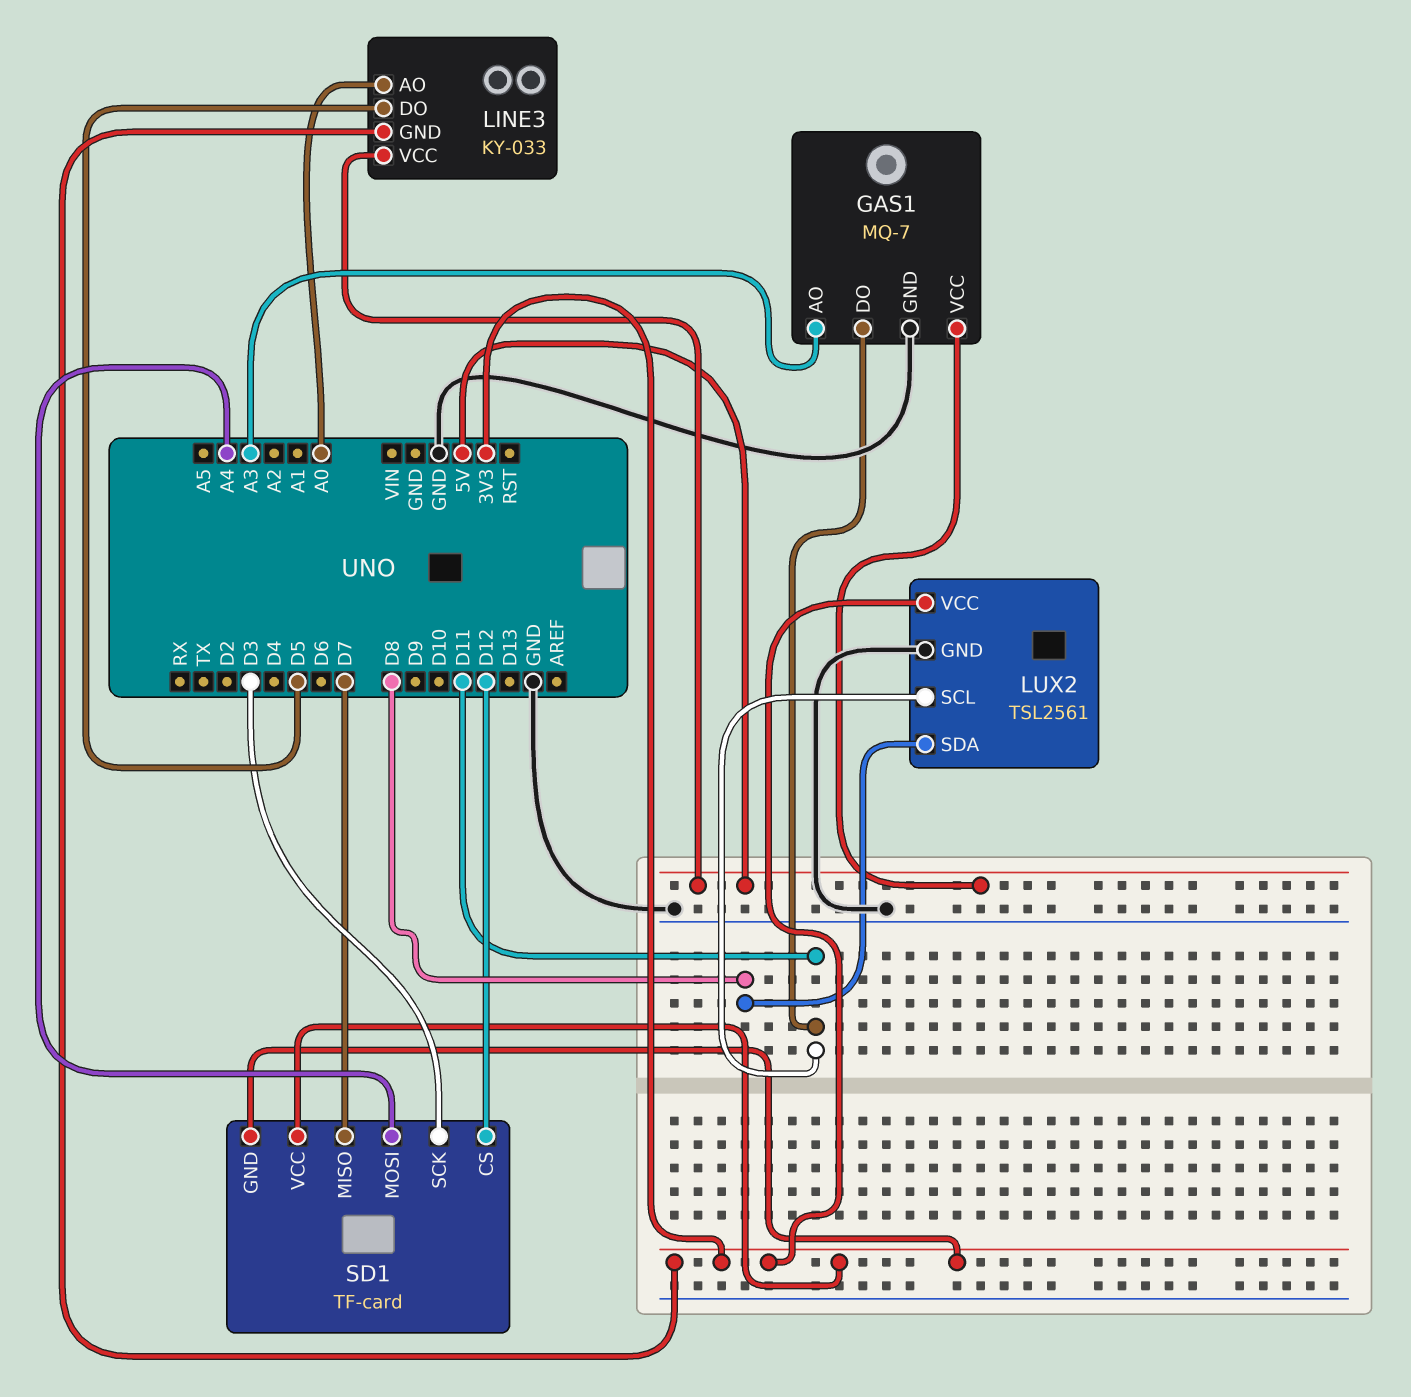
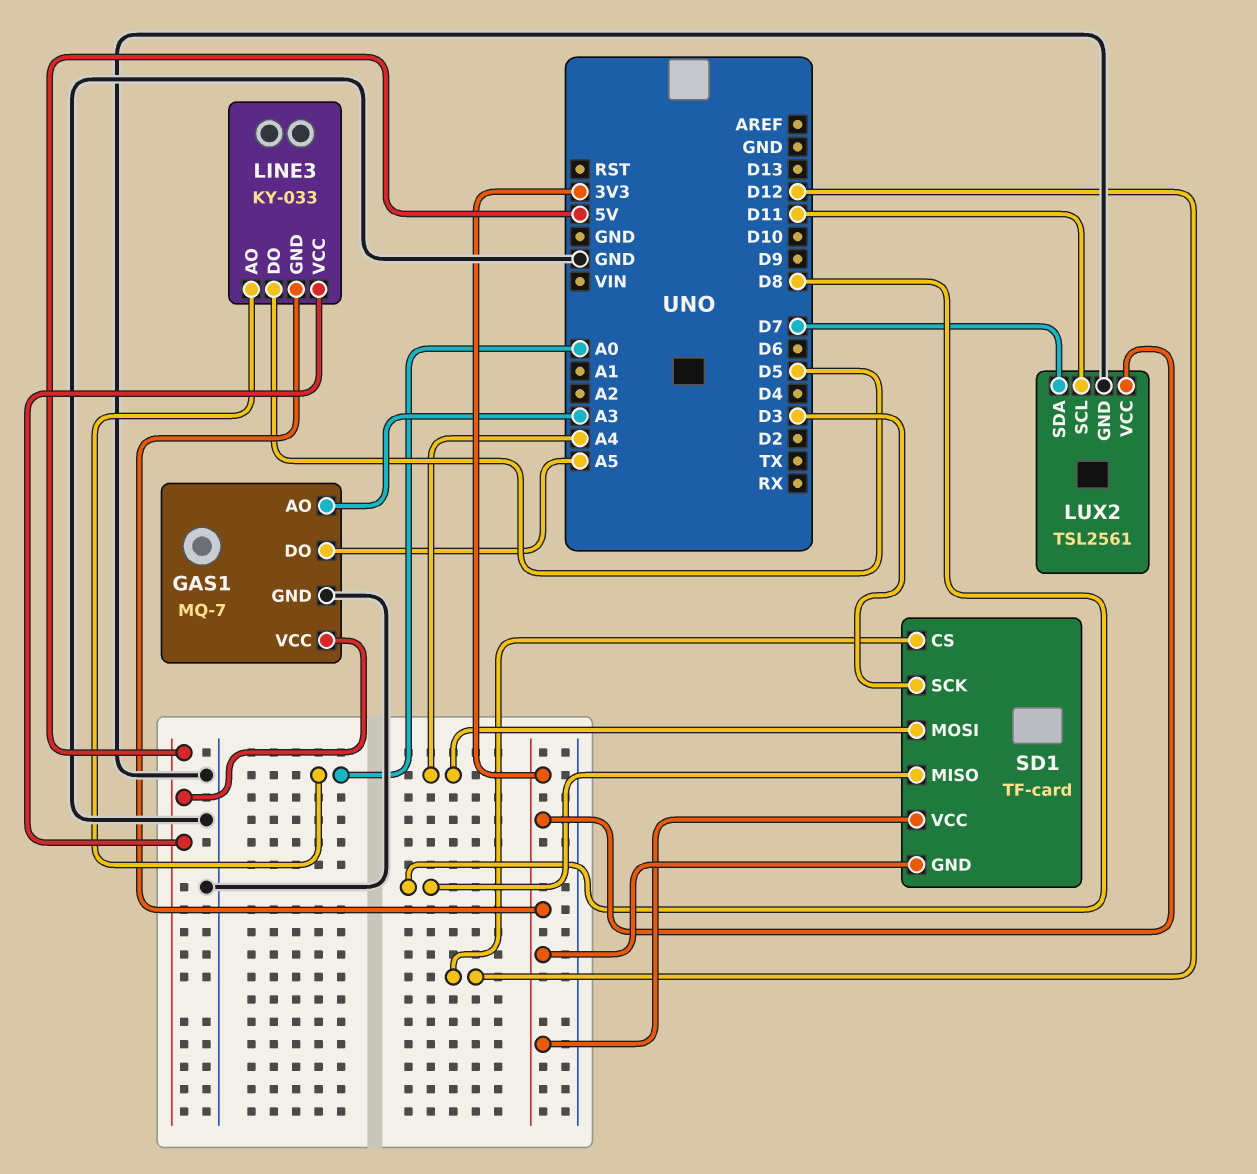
GAS1 pin DO: D11 -> A5
LUX2 pin SDA: D8 -> D7
SD1 pin MISO: D7 -> D8

